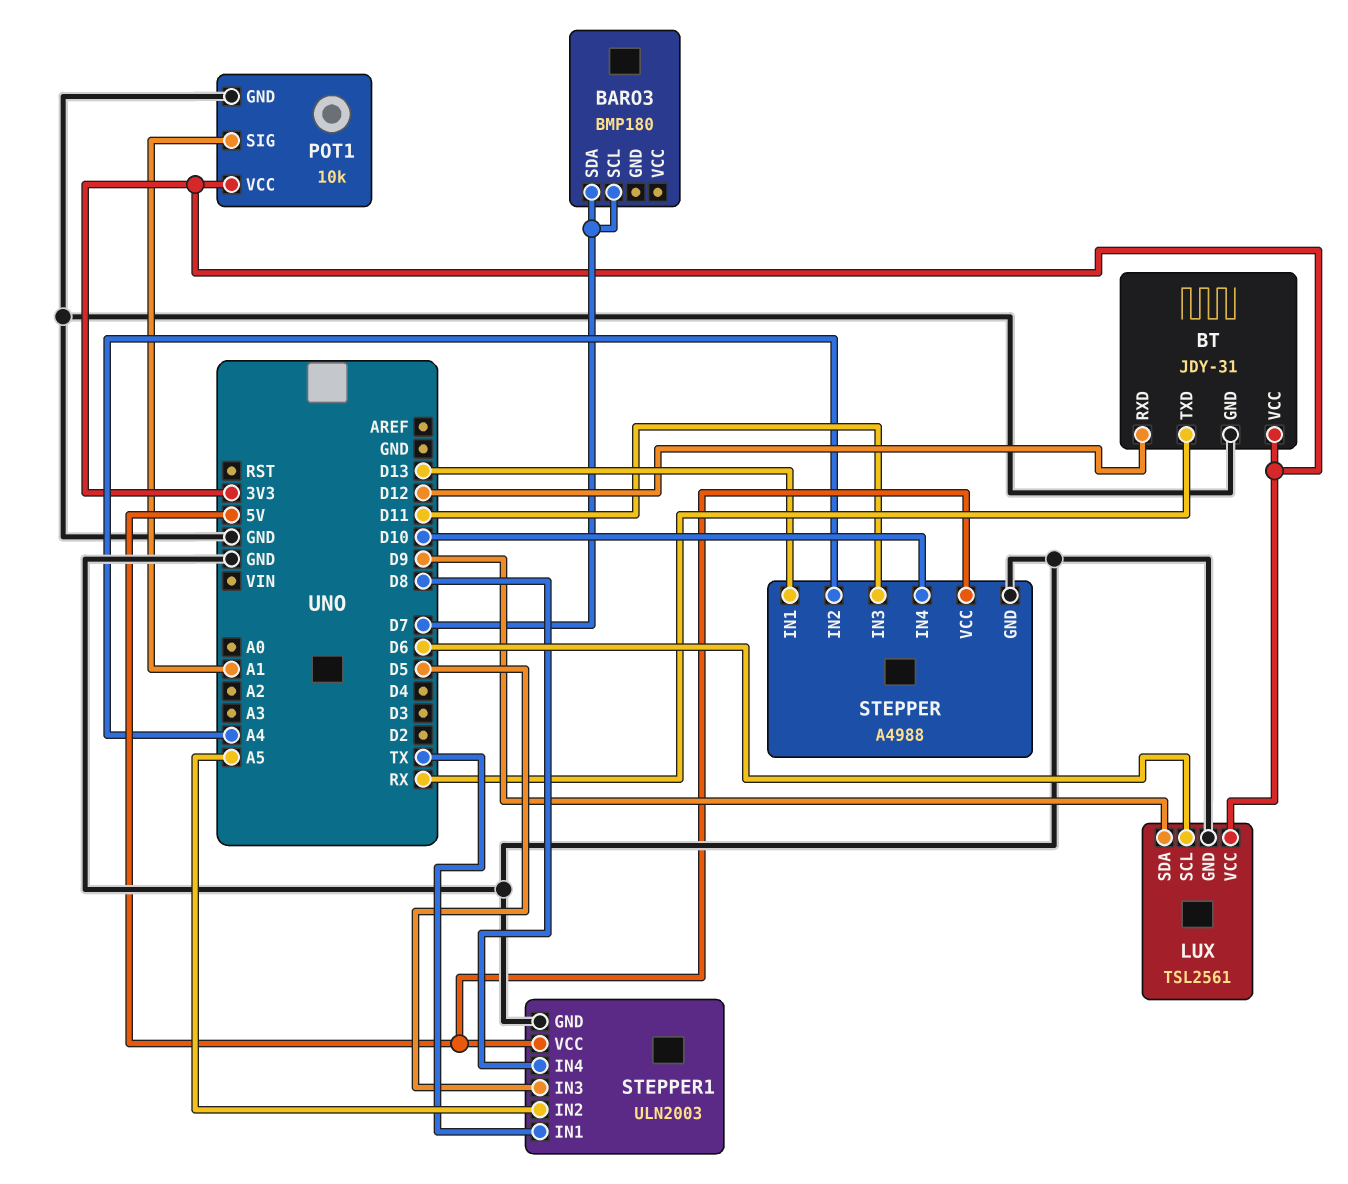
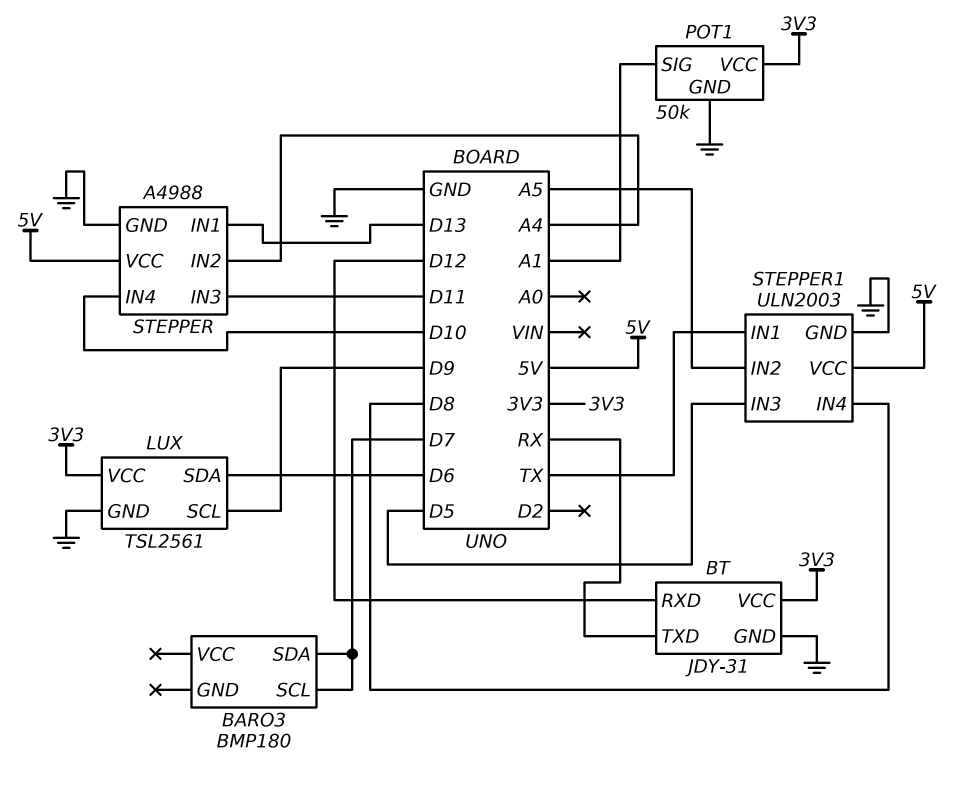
LUX pin SCL: D6 -> D9
LUX pin SDA: D9 -> D6
POT1: 10k -> 50k

